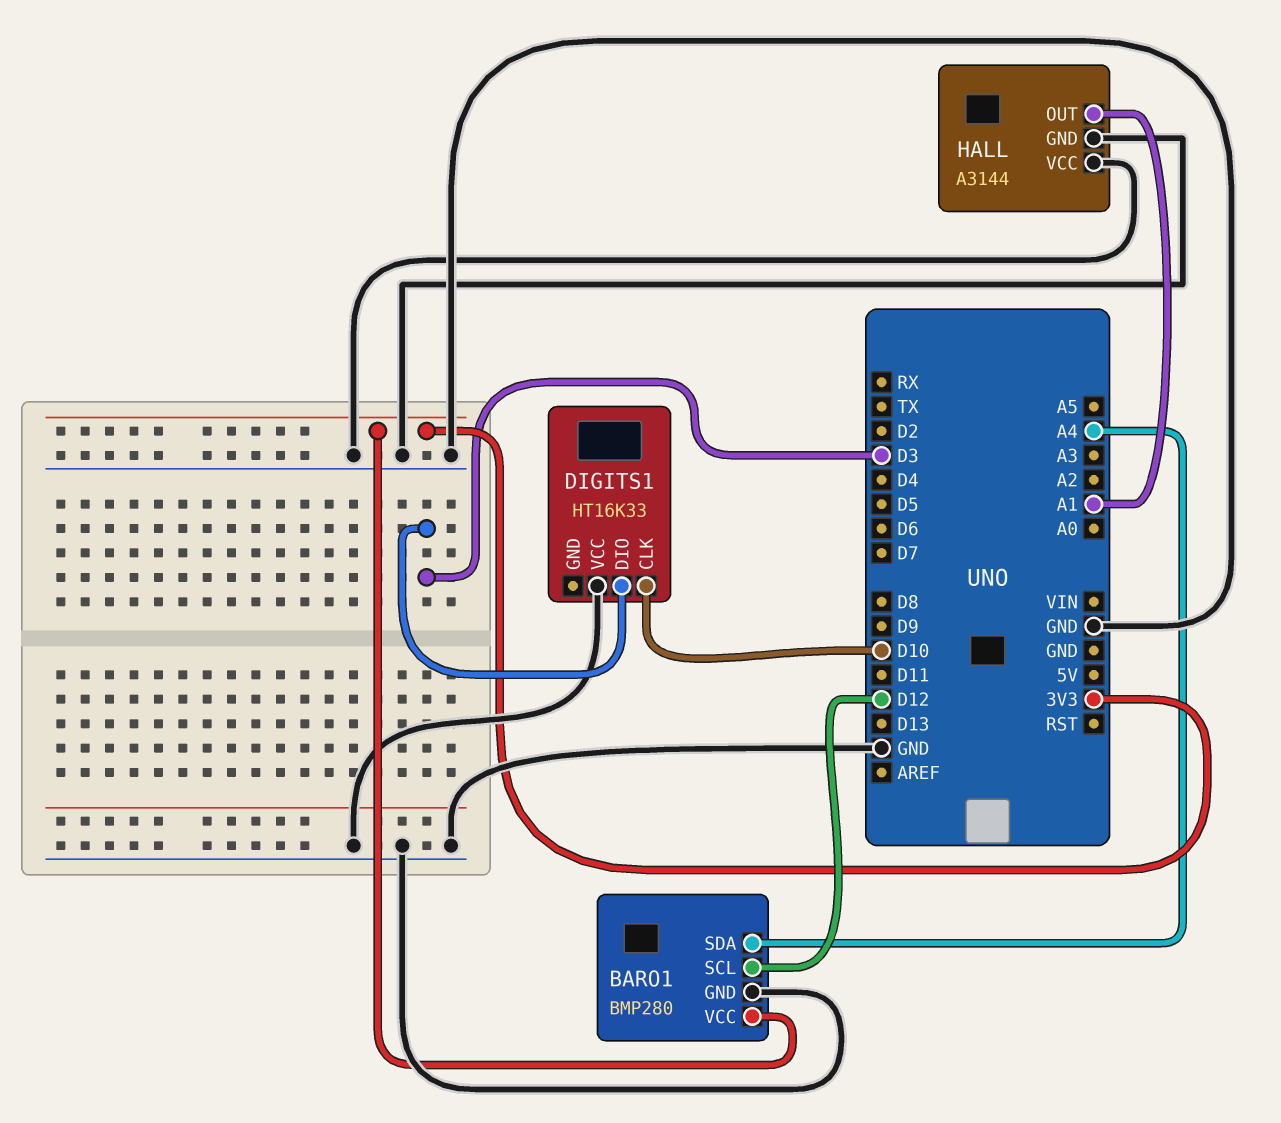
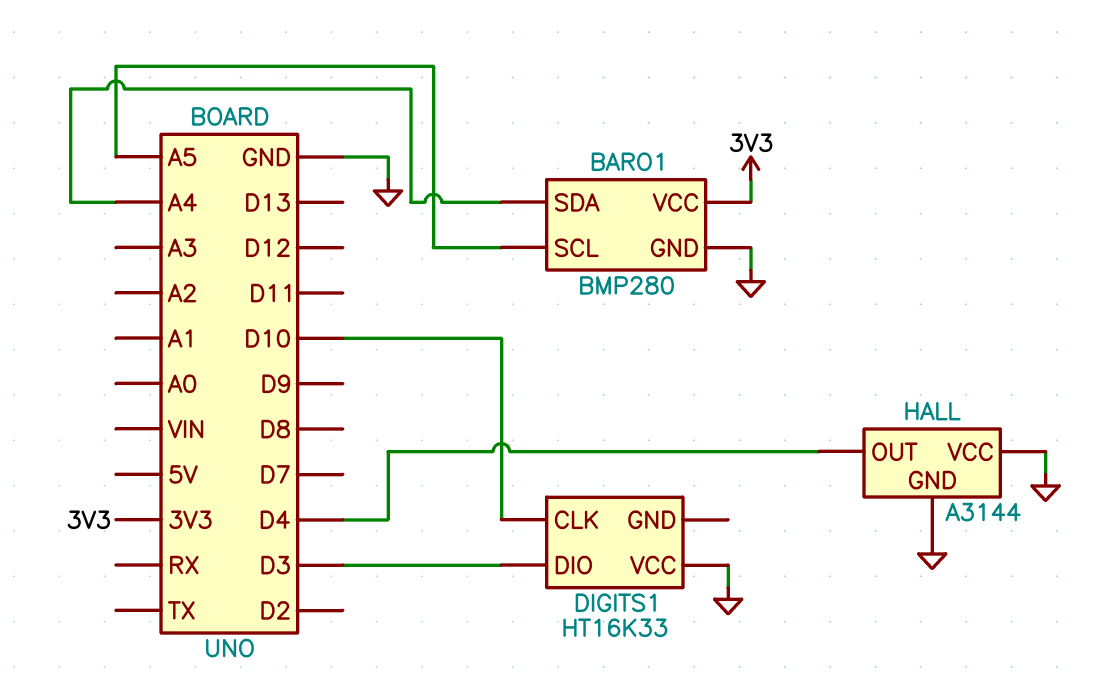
BARO1 pin SCL: D12 -> A5
HALL pin OUT: A1 -> D4

